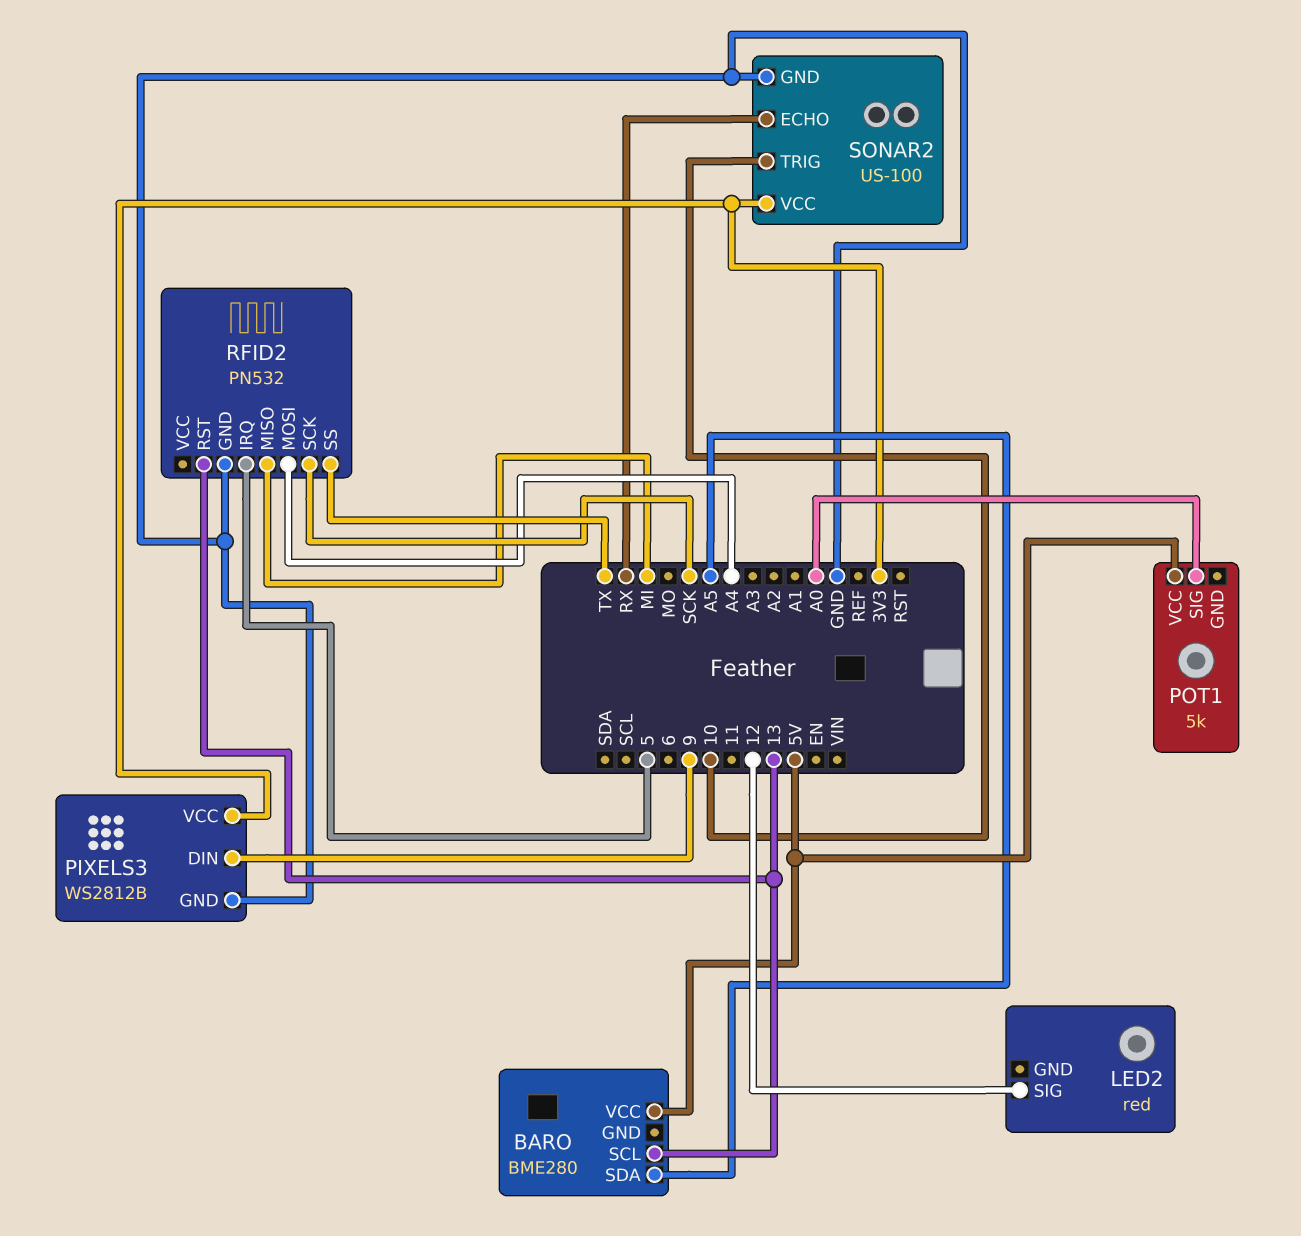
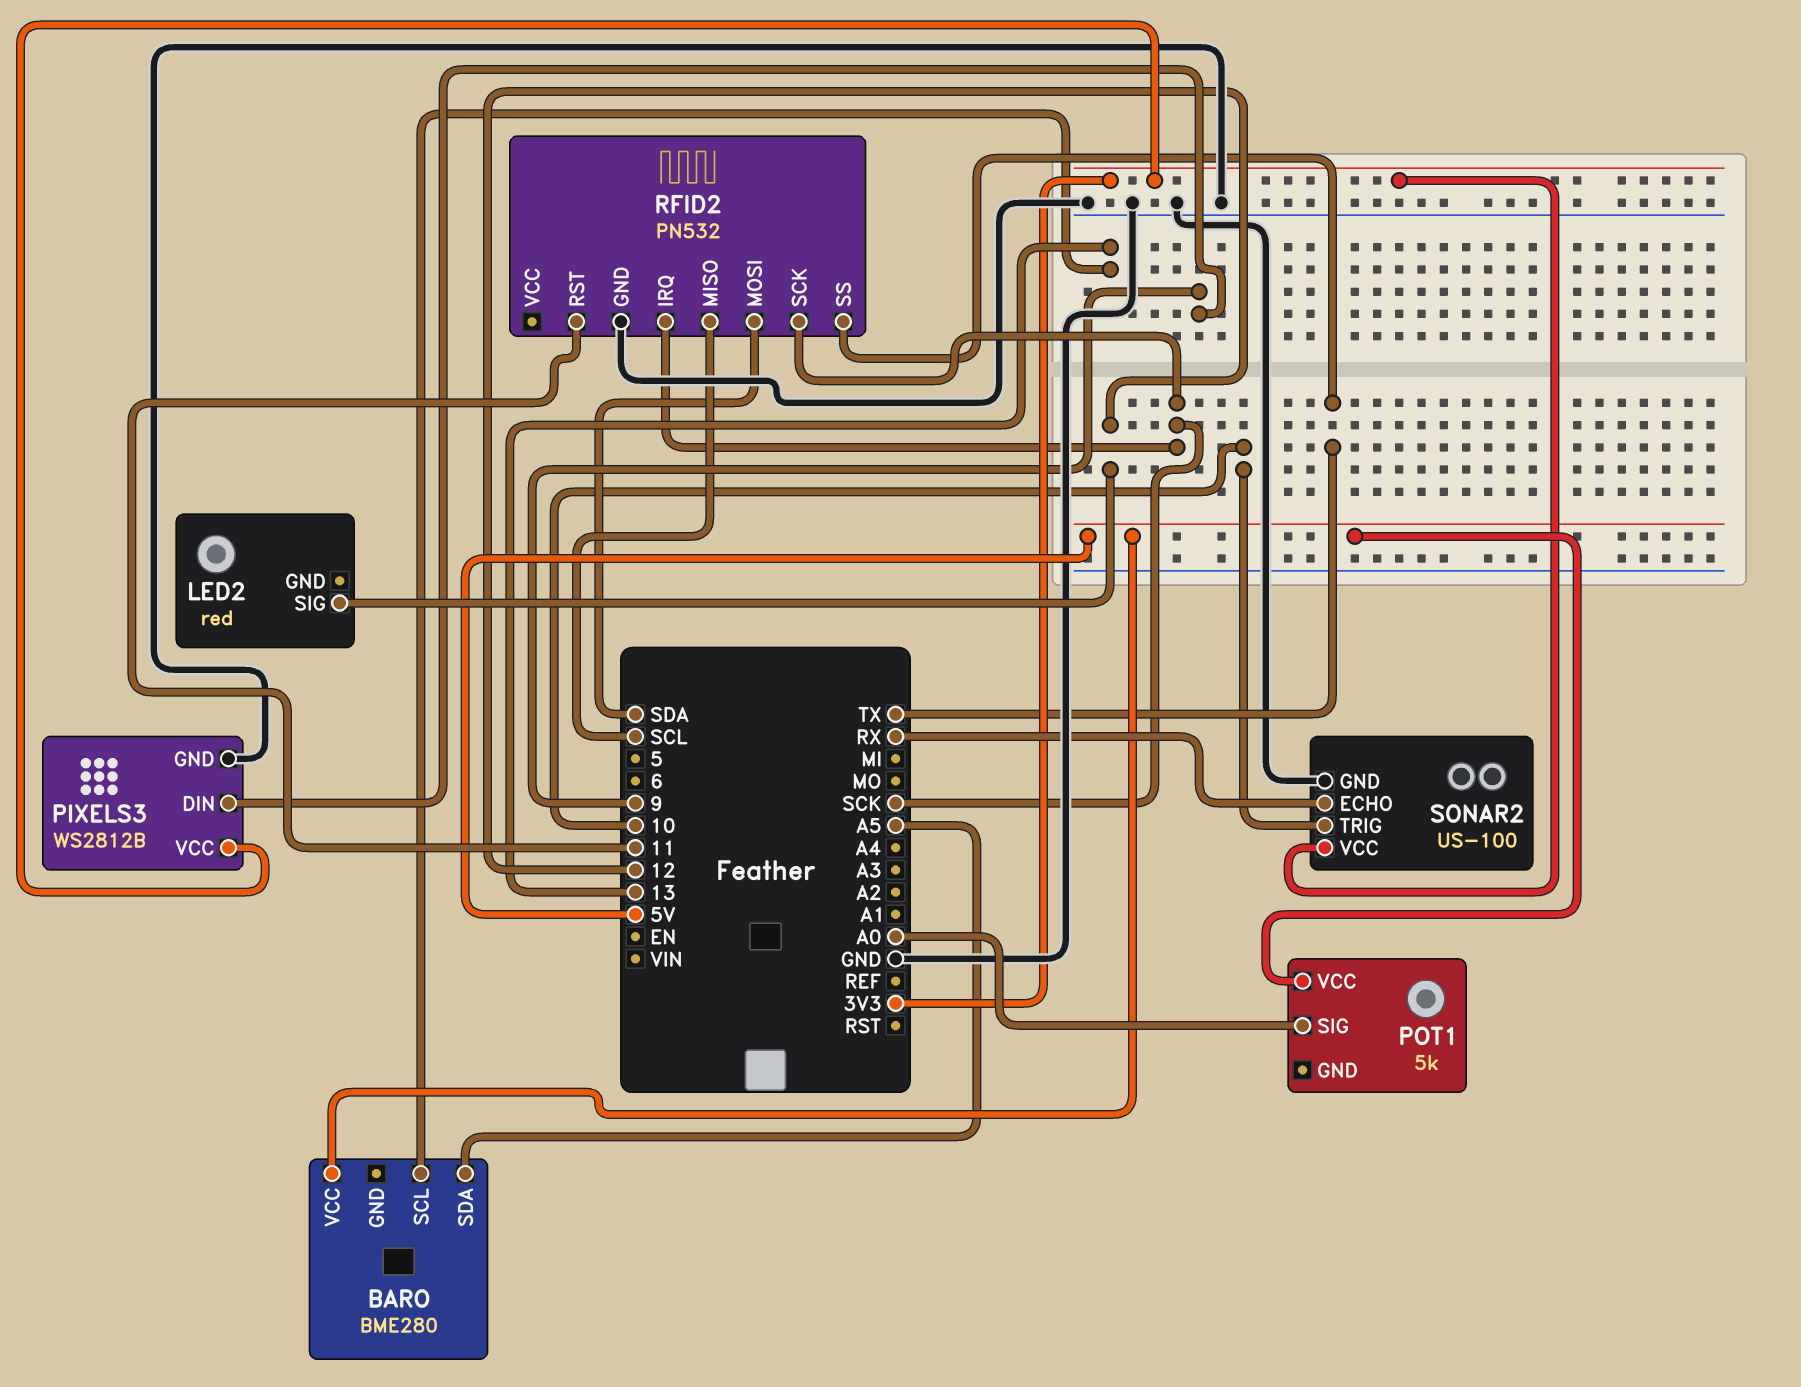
RFID2 pin IRQ: 5 -> SCK
RFID2 pin MISO: MI -> SCL
RFID2 pin MOSI: A4 -> SDA
RFID2 pin RST: 13 -> 11

